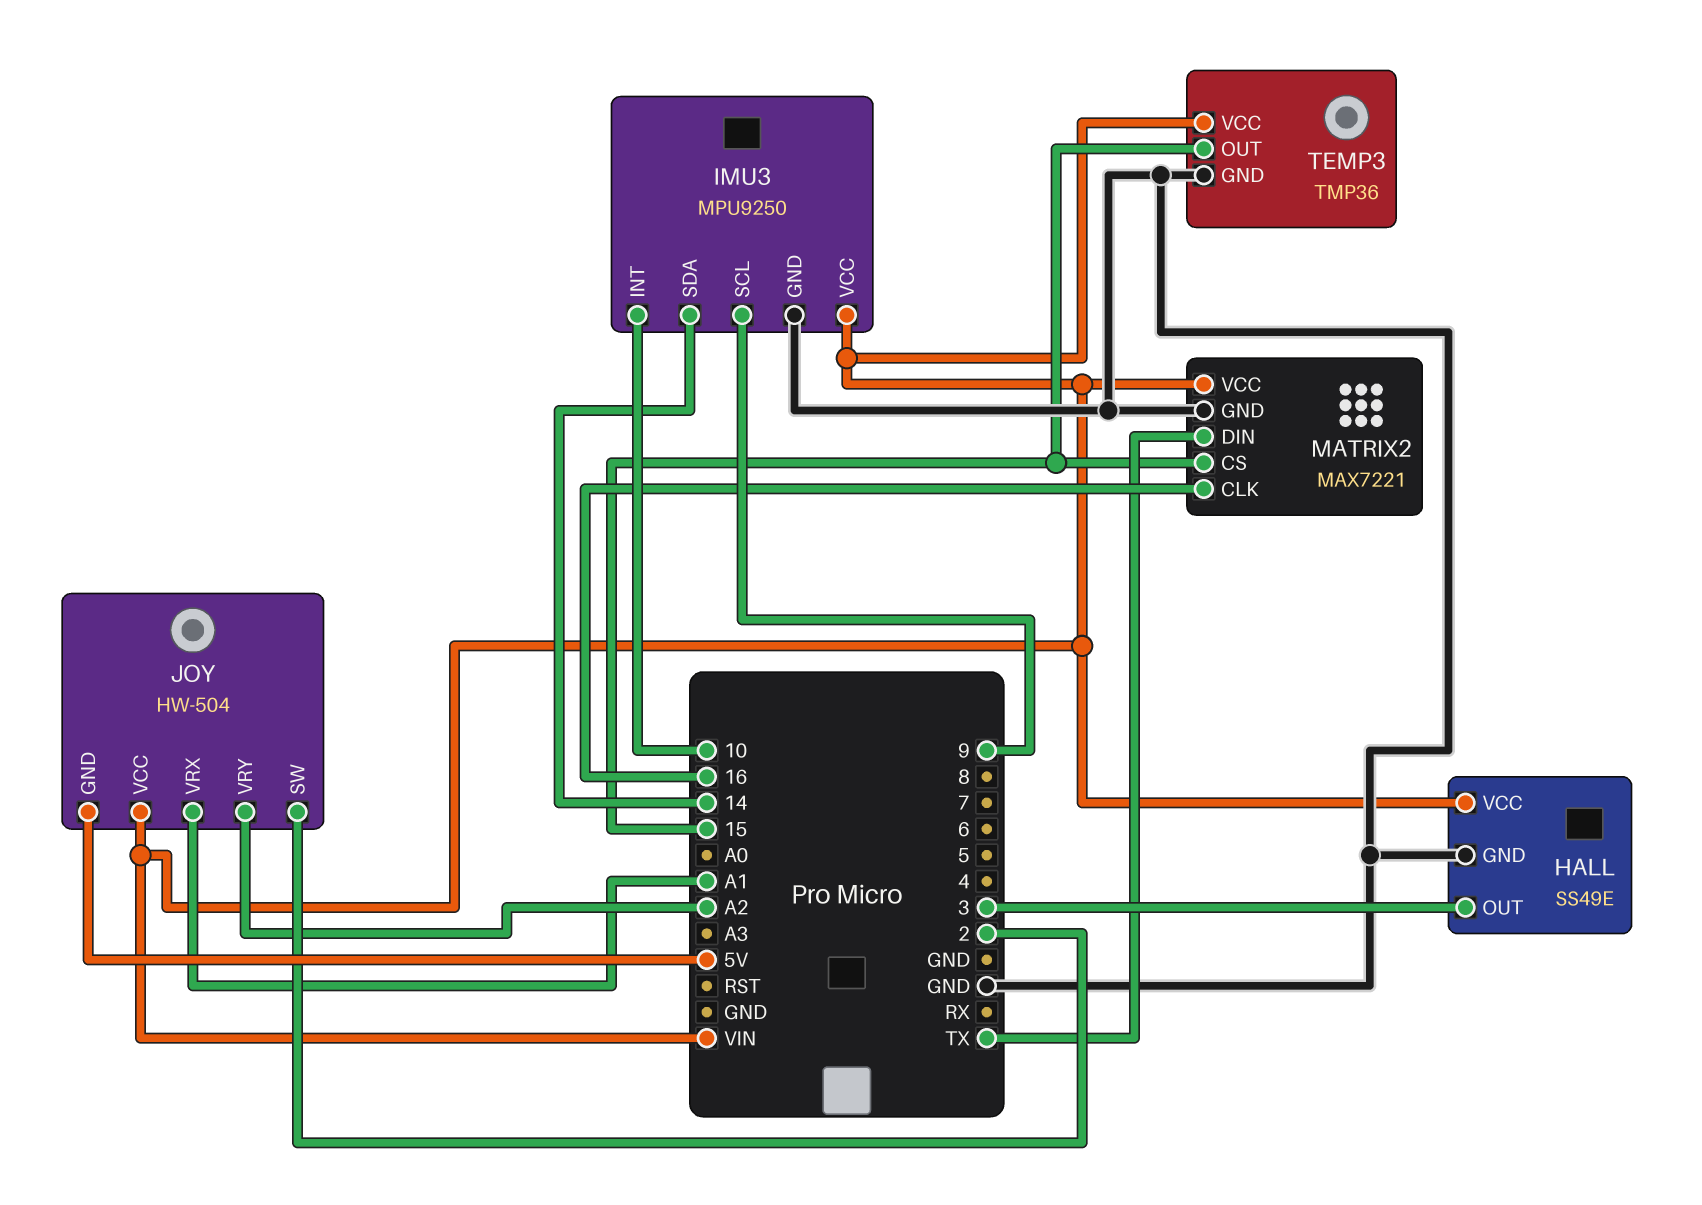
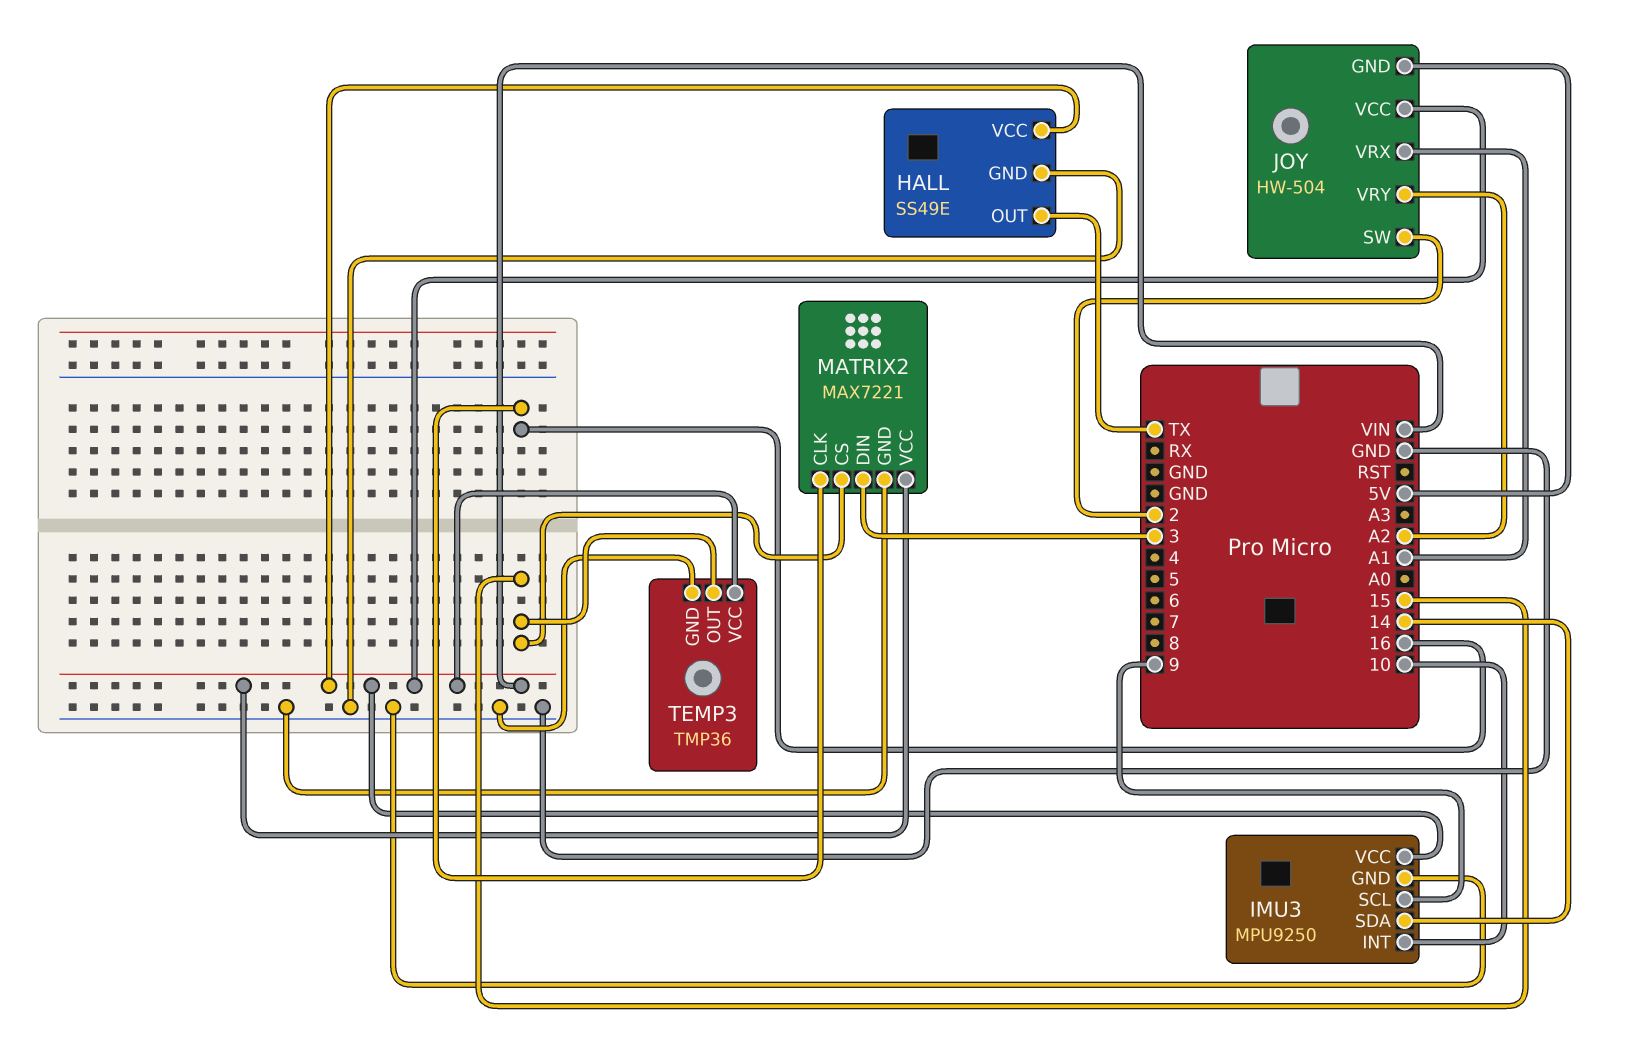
HALL pin OUT: 3 -> TX
MATRIX2 pin DIN: TX -> 3

